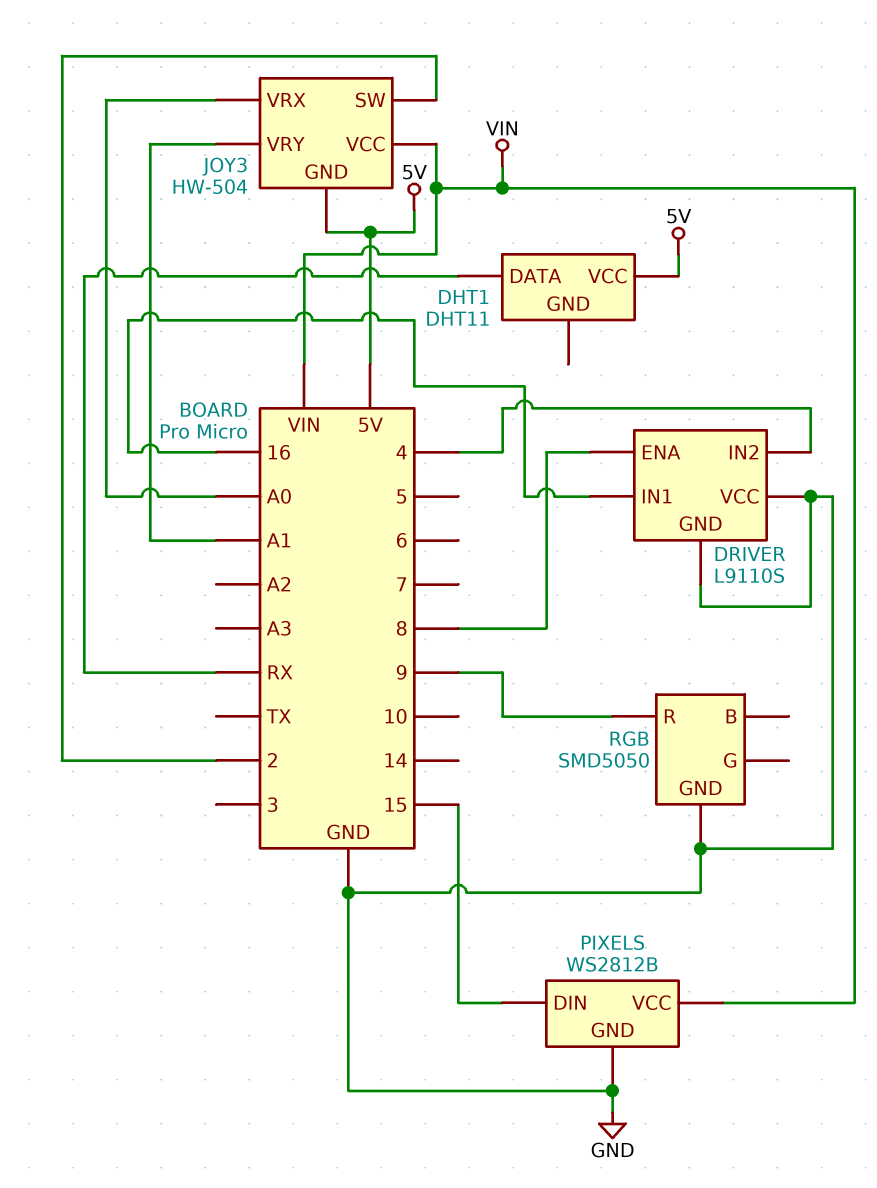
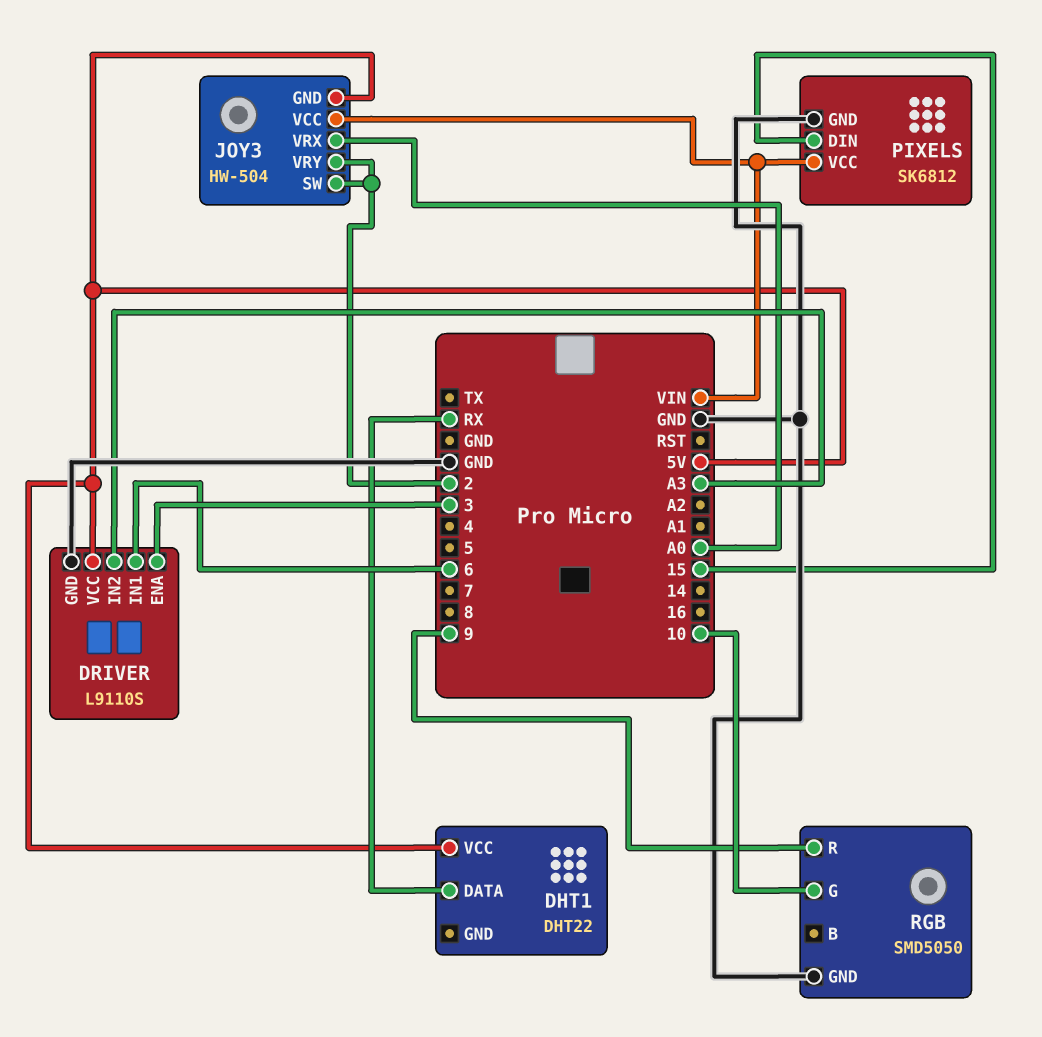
DHT1: DHT11 -> DHT22
DRIVER pin ENA: 8 -> 3
DRIVER pin IN1: 16 -> 6
DRIVER pin IN2: 4 -> A3
DRIVER pin VCC: GND -> 5V
JOY3 pin VRY: A1 -> 2
PIXELS: WS2812B -> SK6812
RGB pin G: none -> 10

